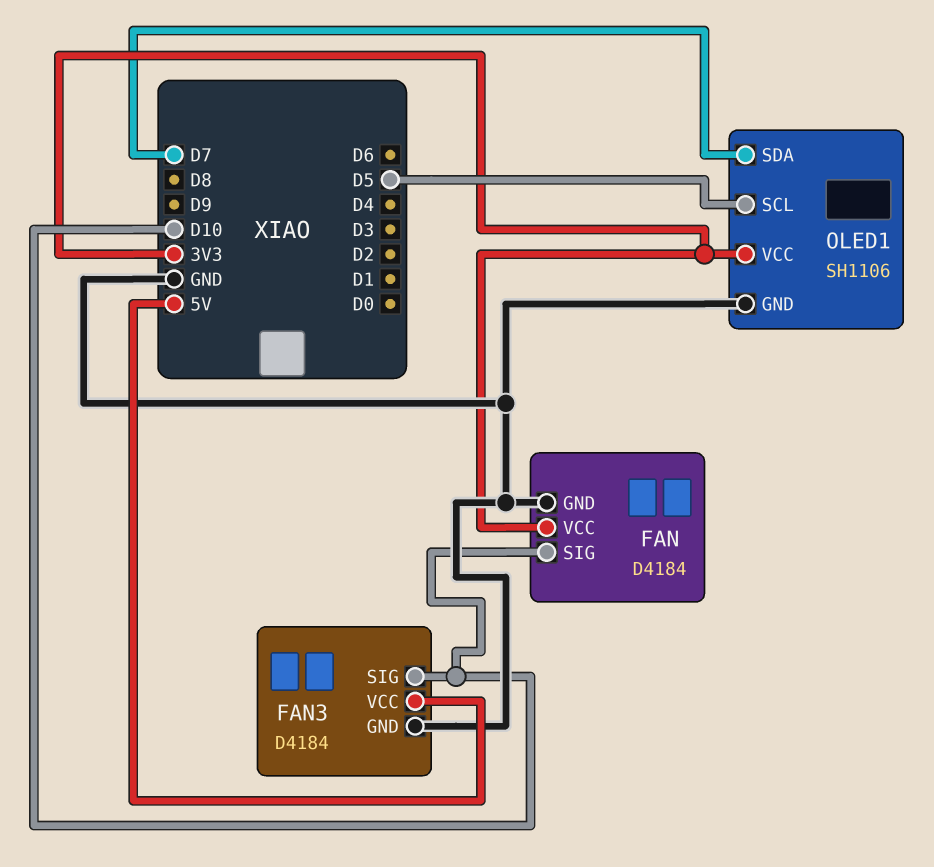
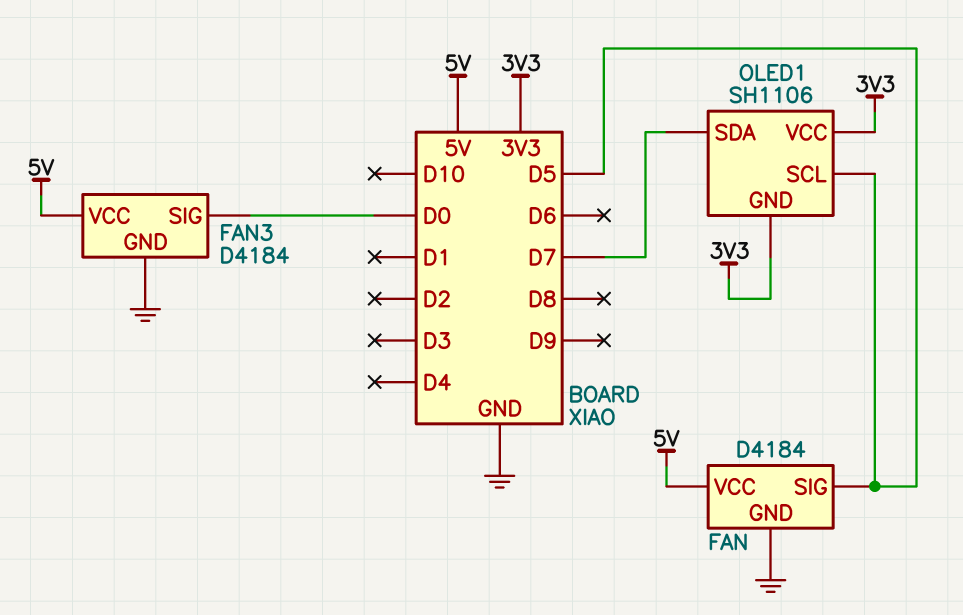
FAN pin SIG: D10 -> D5
FAN pin VCC: 3V3 -> 5V
FAN3 pin SIG: D10 -> D0
OLED1 pin GND: GND -> 3V3

